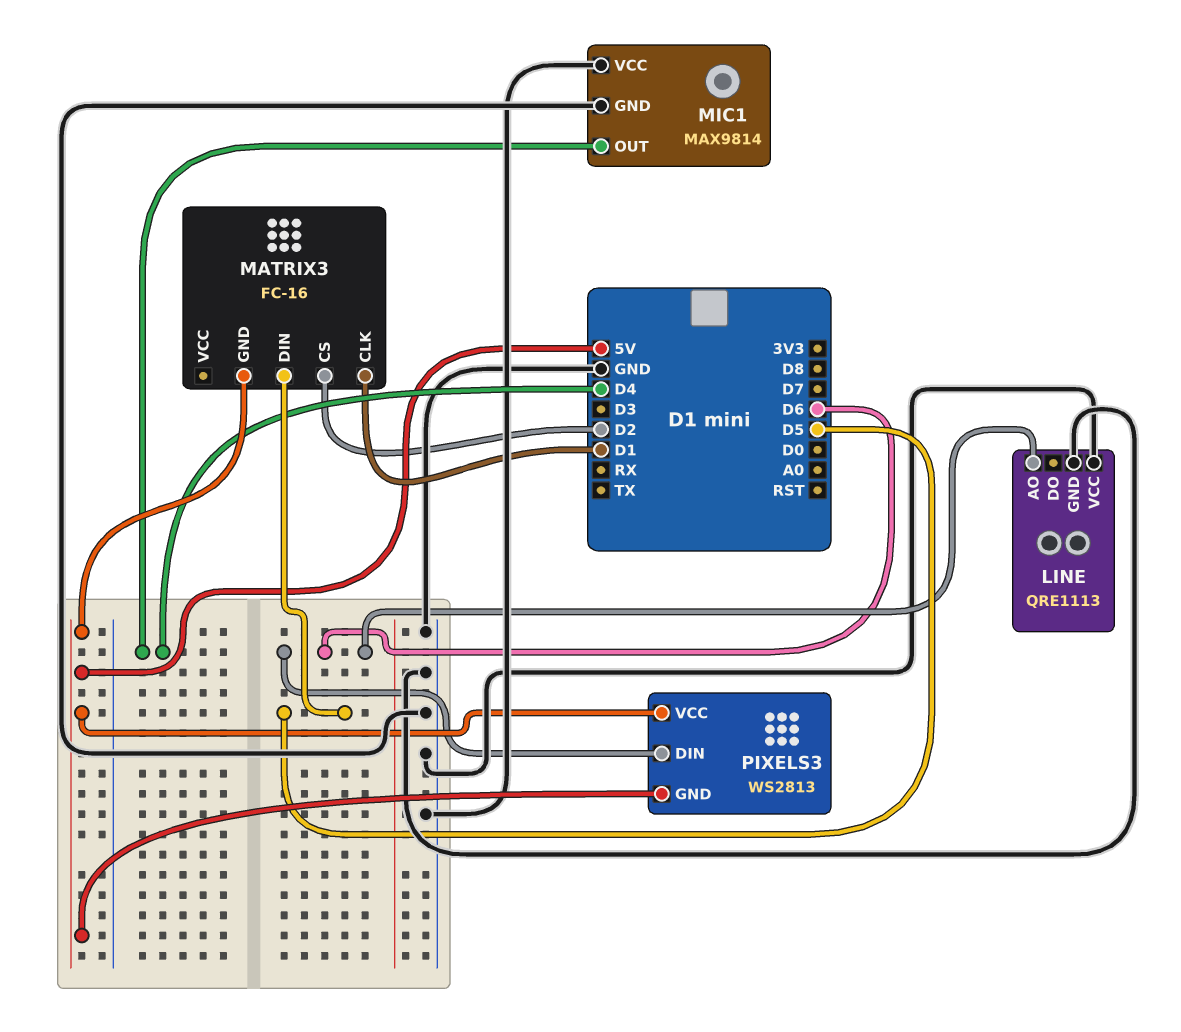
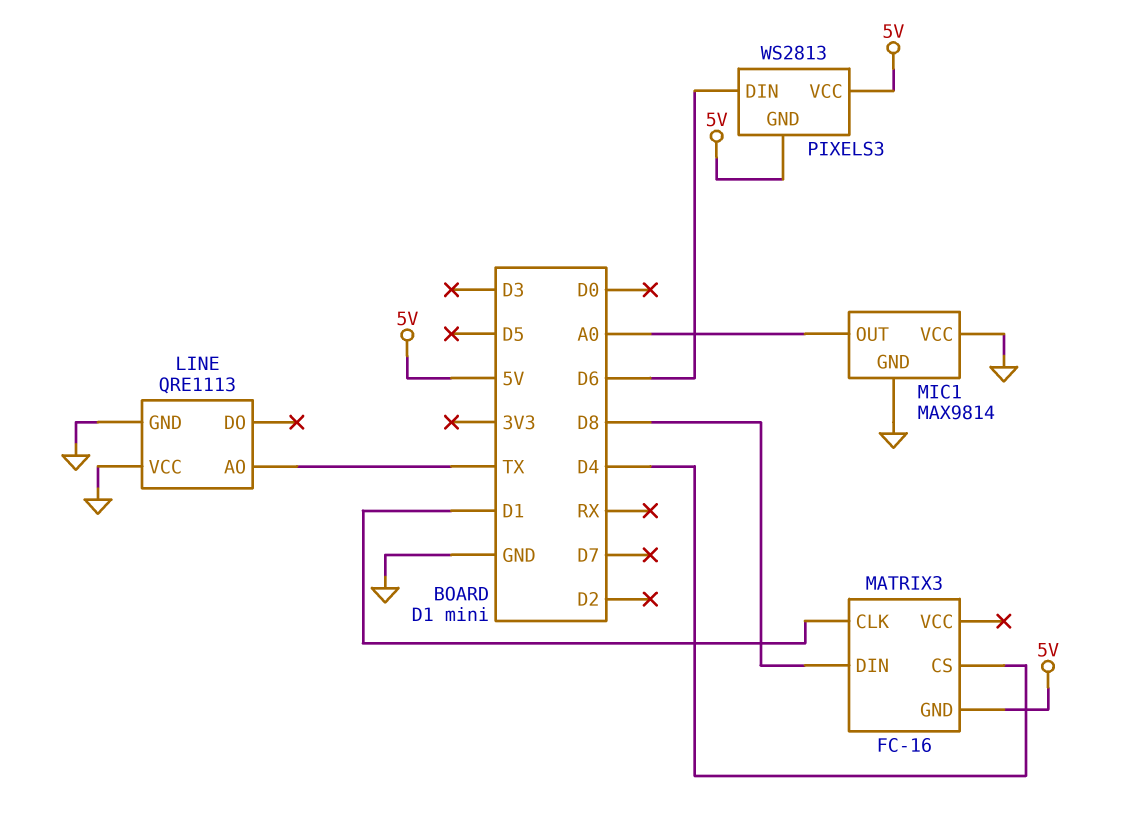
LINE pin AO: D6 -> TX
MATRIX3 pin CS: D2 -> D4
MATRIX3 pin DIN: D5 -> D8
MIC1 pin OUT: D4 -> A0

